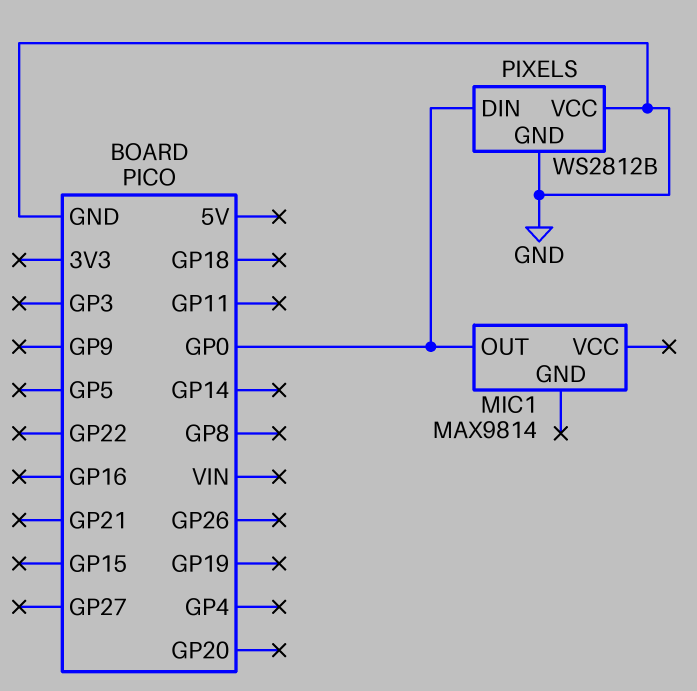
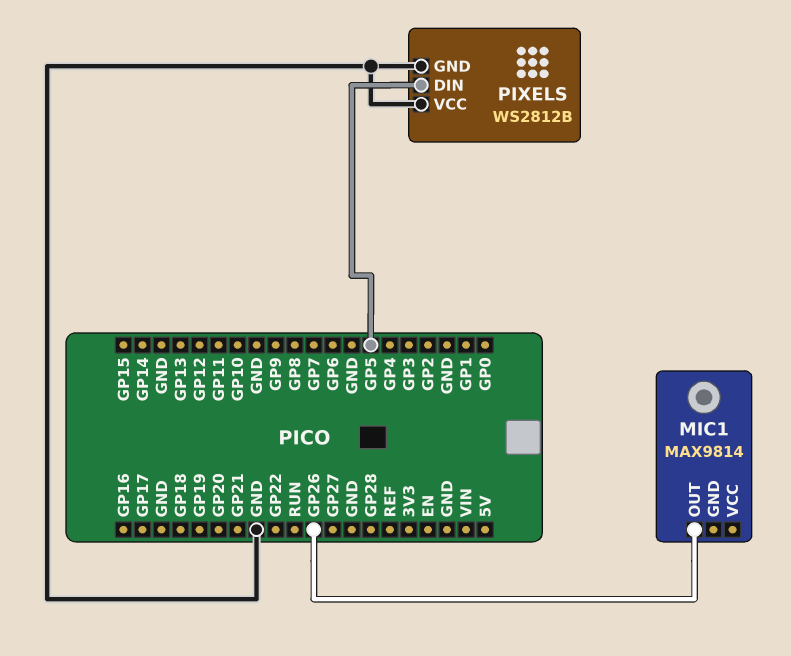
MIC1 pin OUT: GP0 -> GP26
PIXELS pin DIN: GP0 -> GP5

